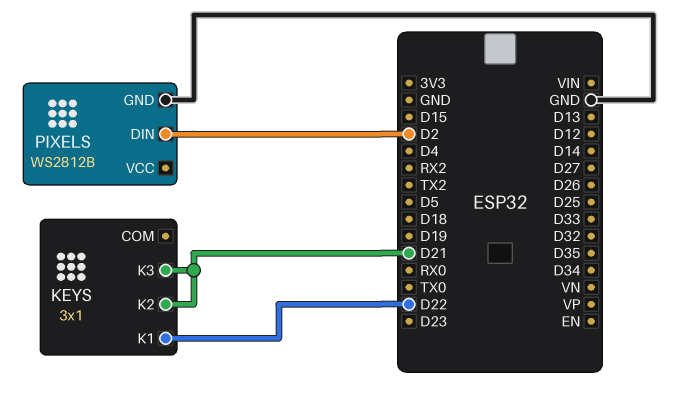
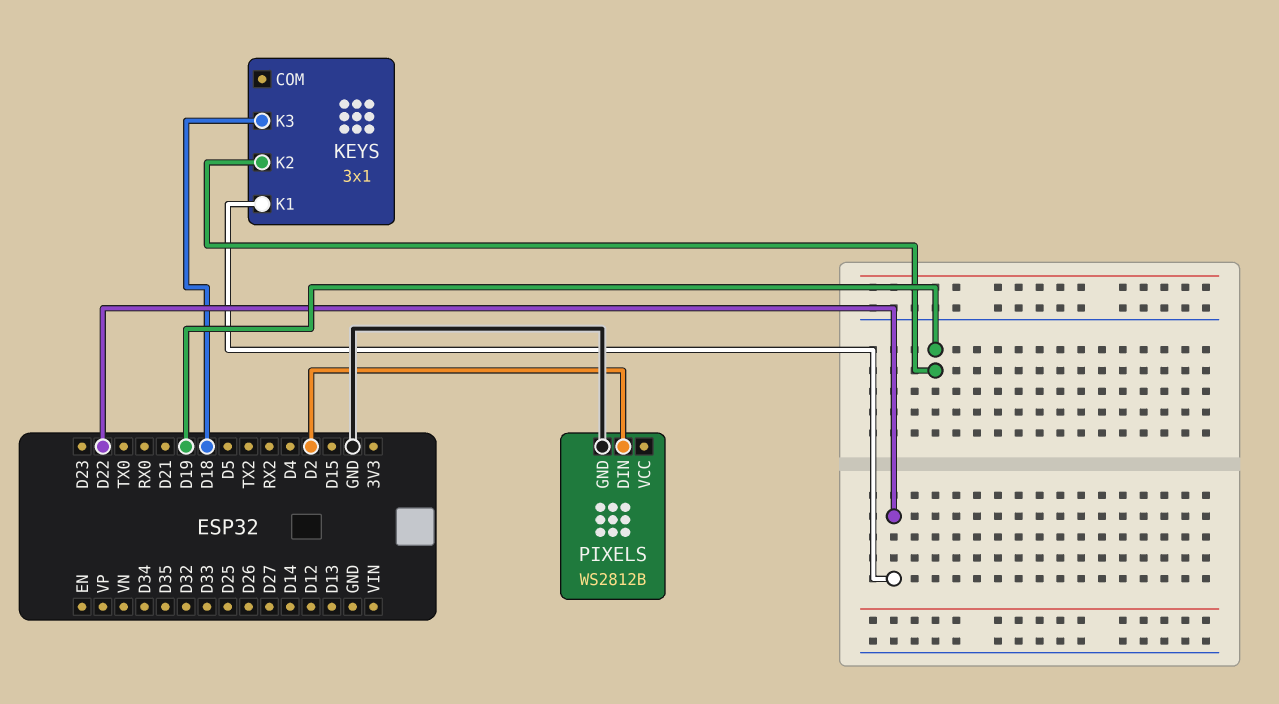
KEYS pin K2: D21 -> D19
KEYS pin K3: D21 -> D18

